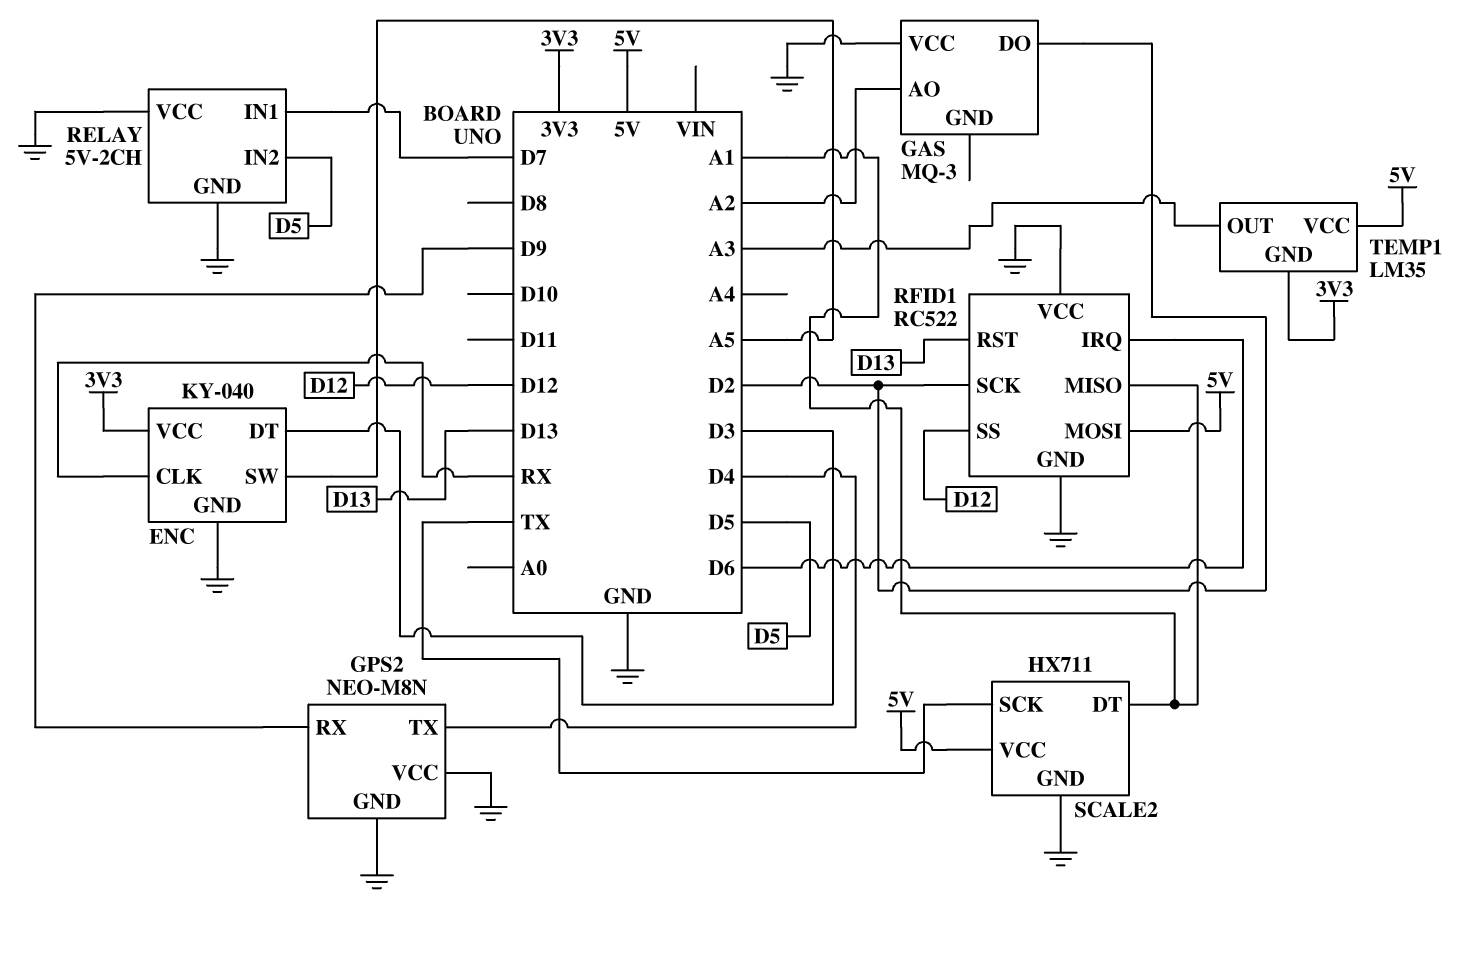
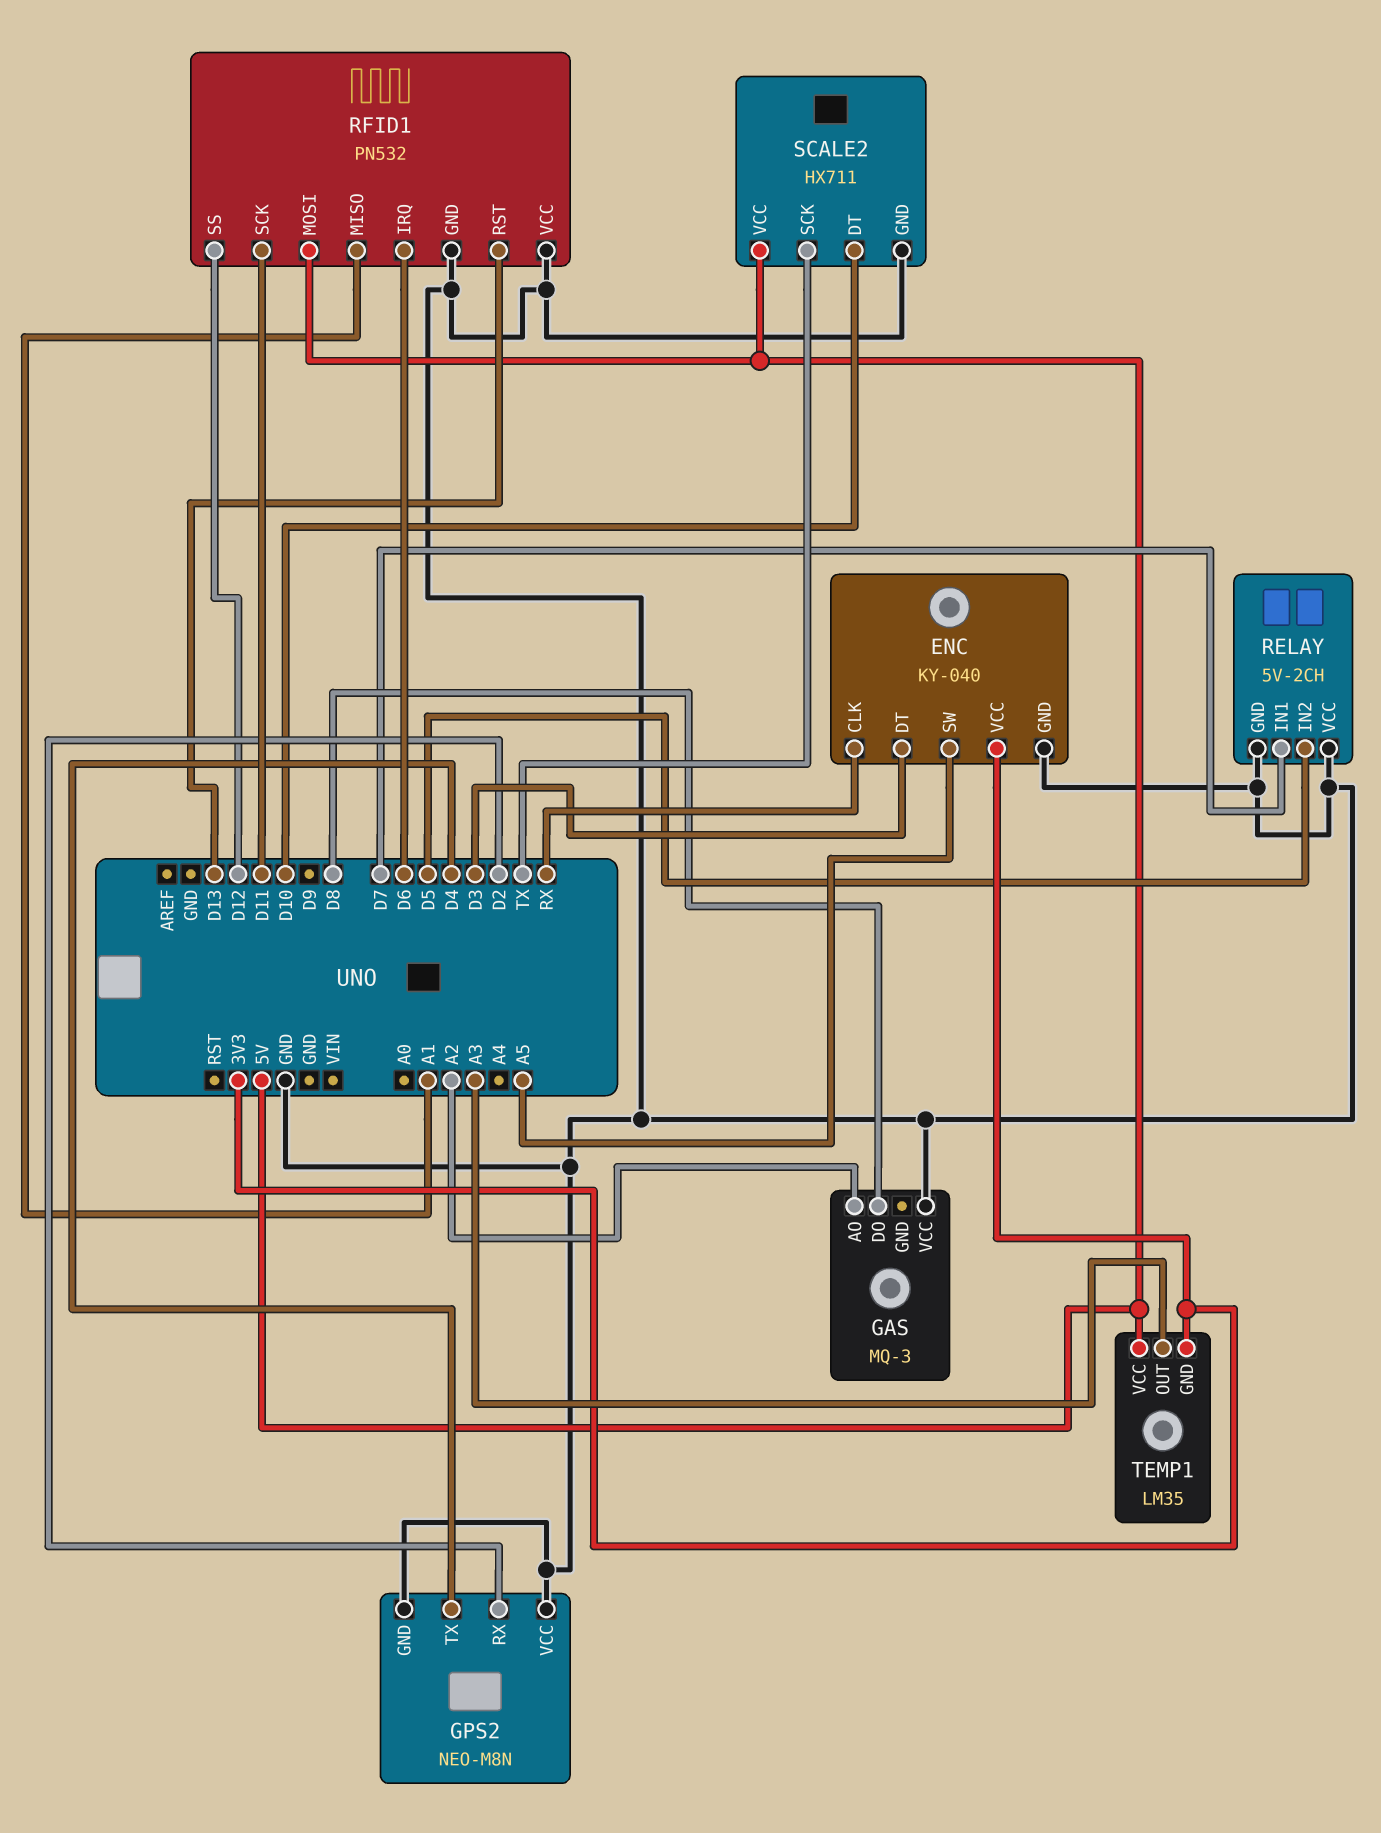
GAS pin DO: D2 -> D8
GPS2 pin RX: D9 -> D2
RFID1: RC522 -> PN532
RFID1 pin SCK: D2 -> D11
SCALE2 pin DT: A1 -> D10

